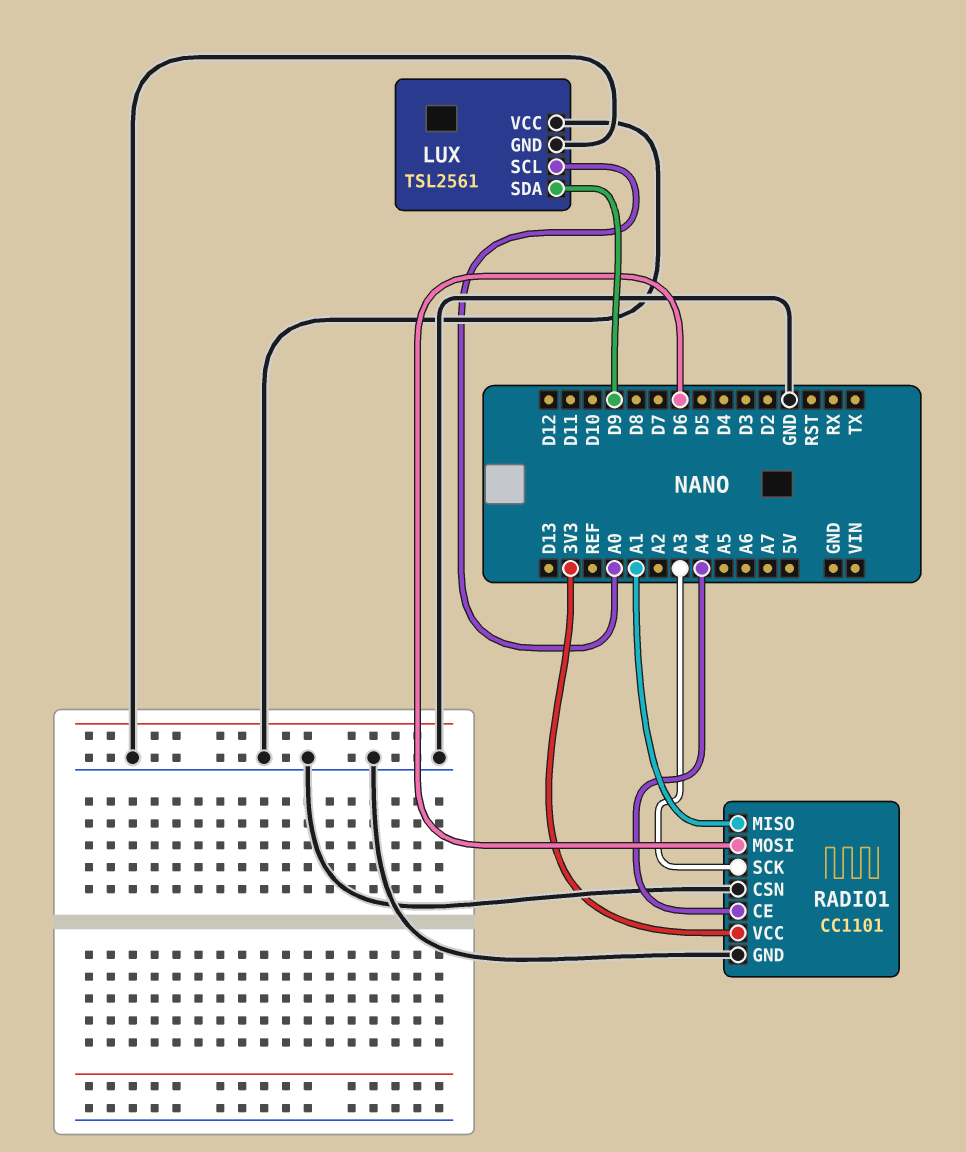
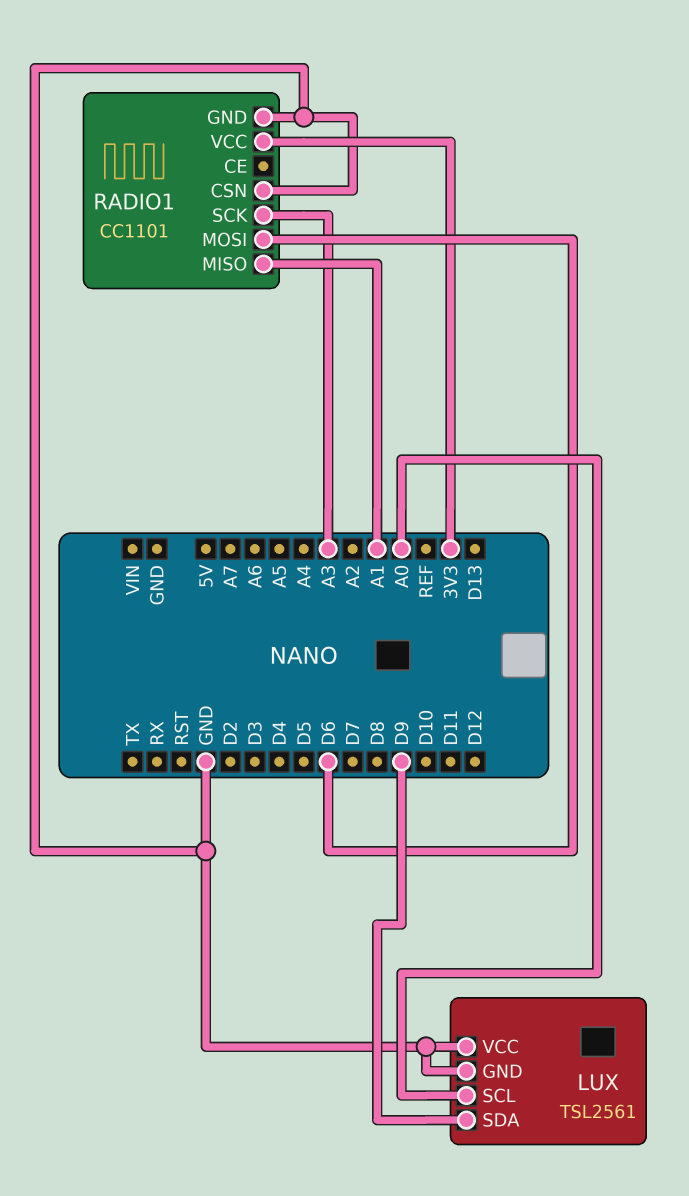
RADIO1 pin CE: A4 -> none

